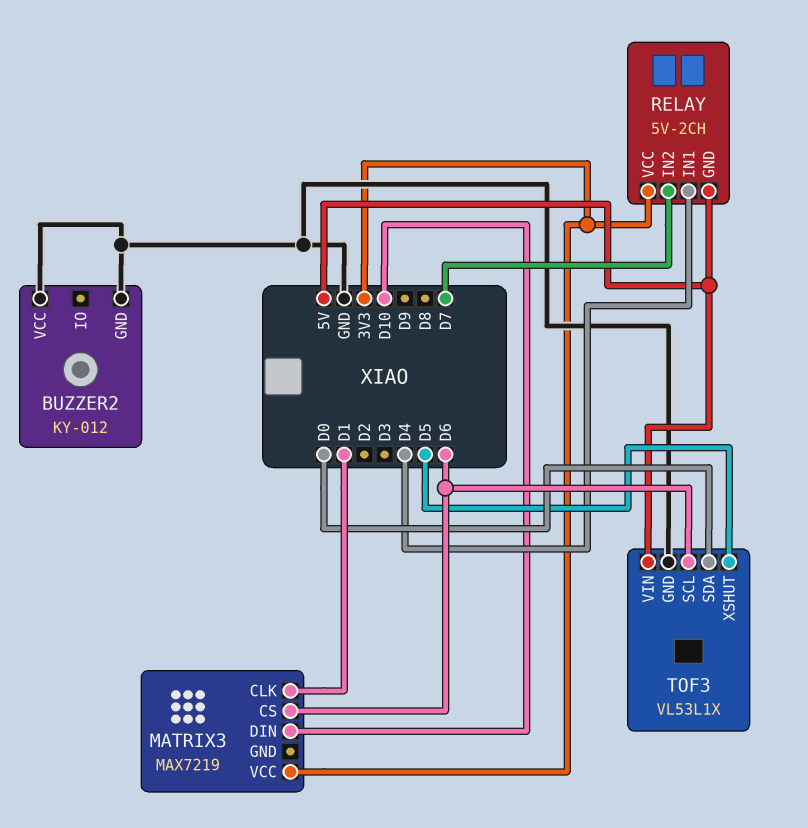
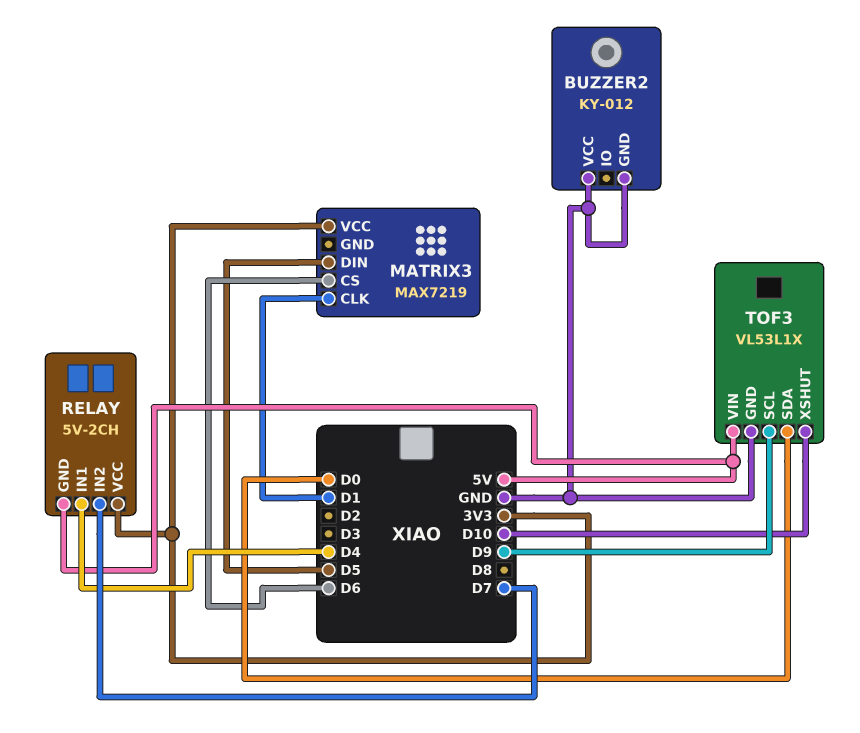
MATRIX3 pin DIN: D10 -> D5
TOF3 pin SCL: D6 -> D9
TOF3 pin XSHUT: D5 -> D10

